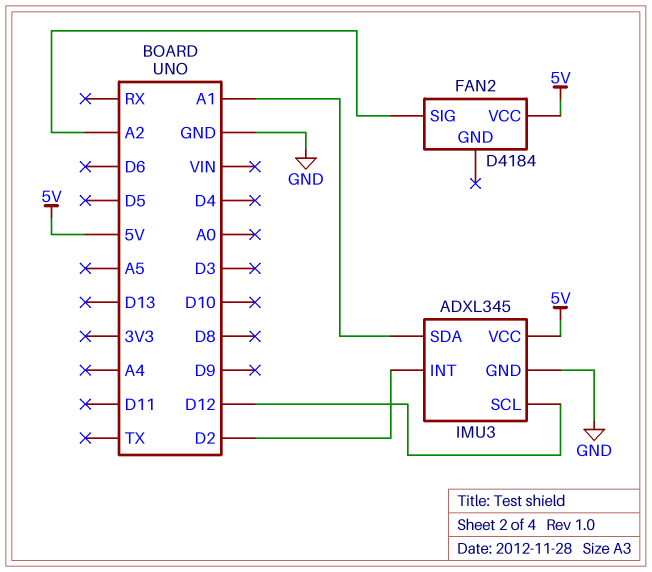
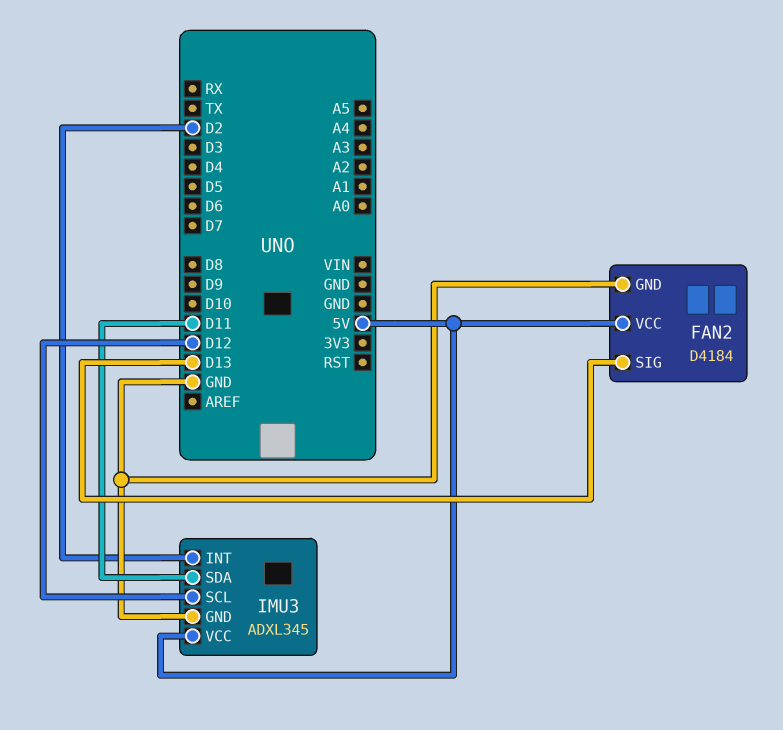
FAN2 pin GND: none -> GND
FAN2 pin SIG: A2 -> D13
IMU3 pin SDA: A1 -> D11

